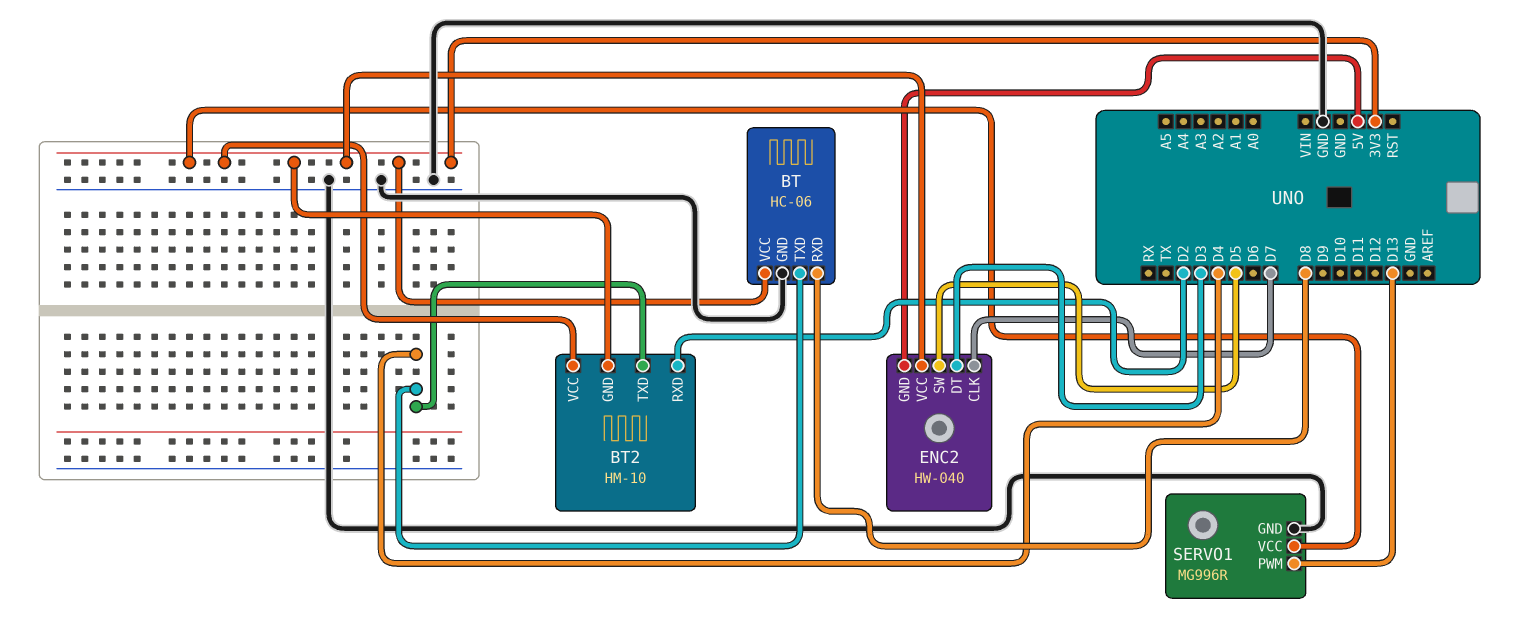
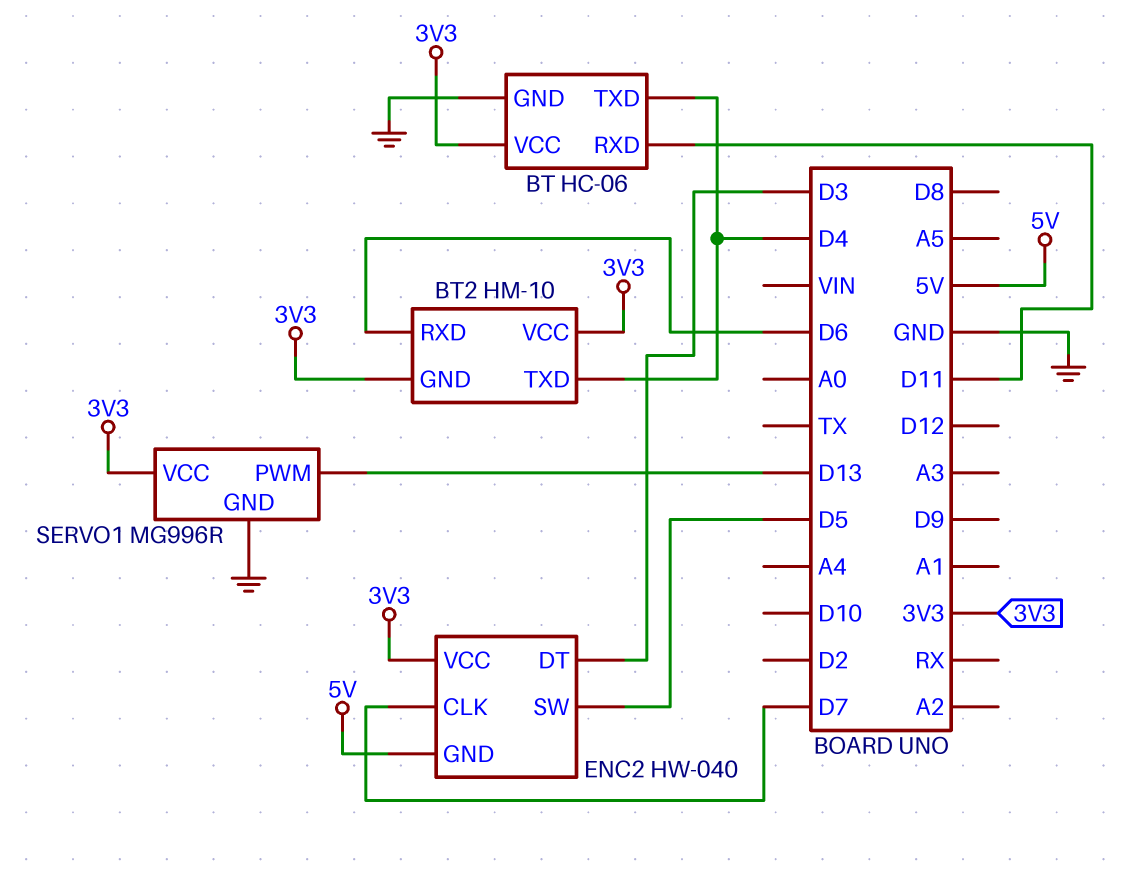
BT pin RXD: D8 -> D11
BT2 pin RXD: D2 -> D6

